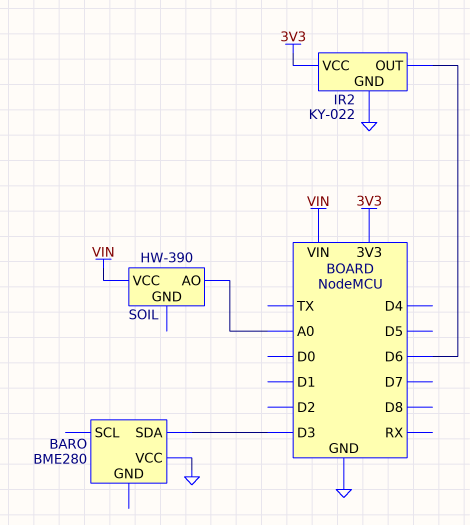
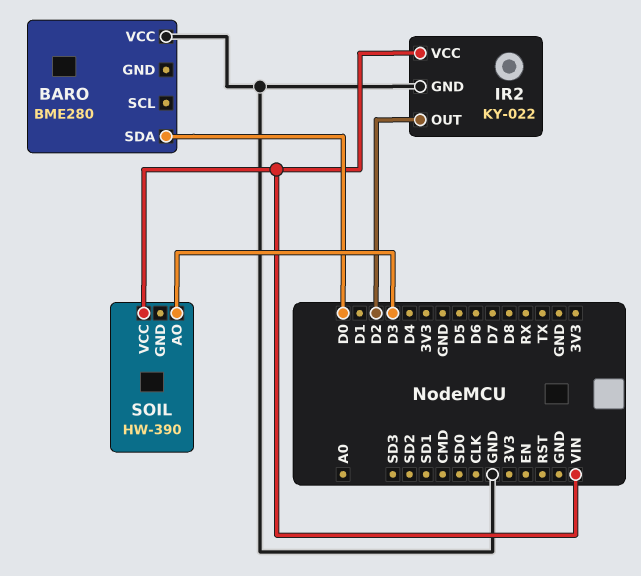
BARO pin SDA: D3 -> D0
IR2 pin OUT: D6 -> D2
IR2 pin VCC: 3V3 -> VIN
SOIL pin AO: A0 -> D3

